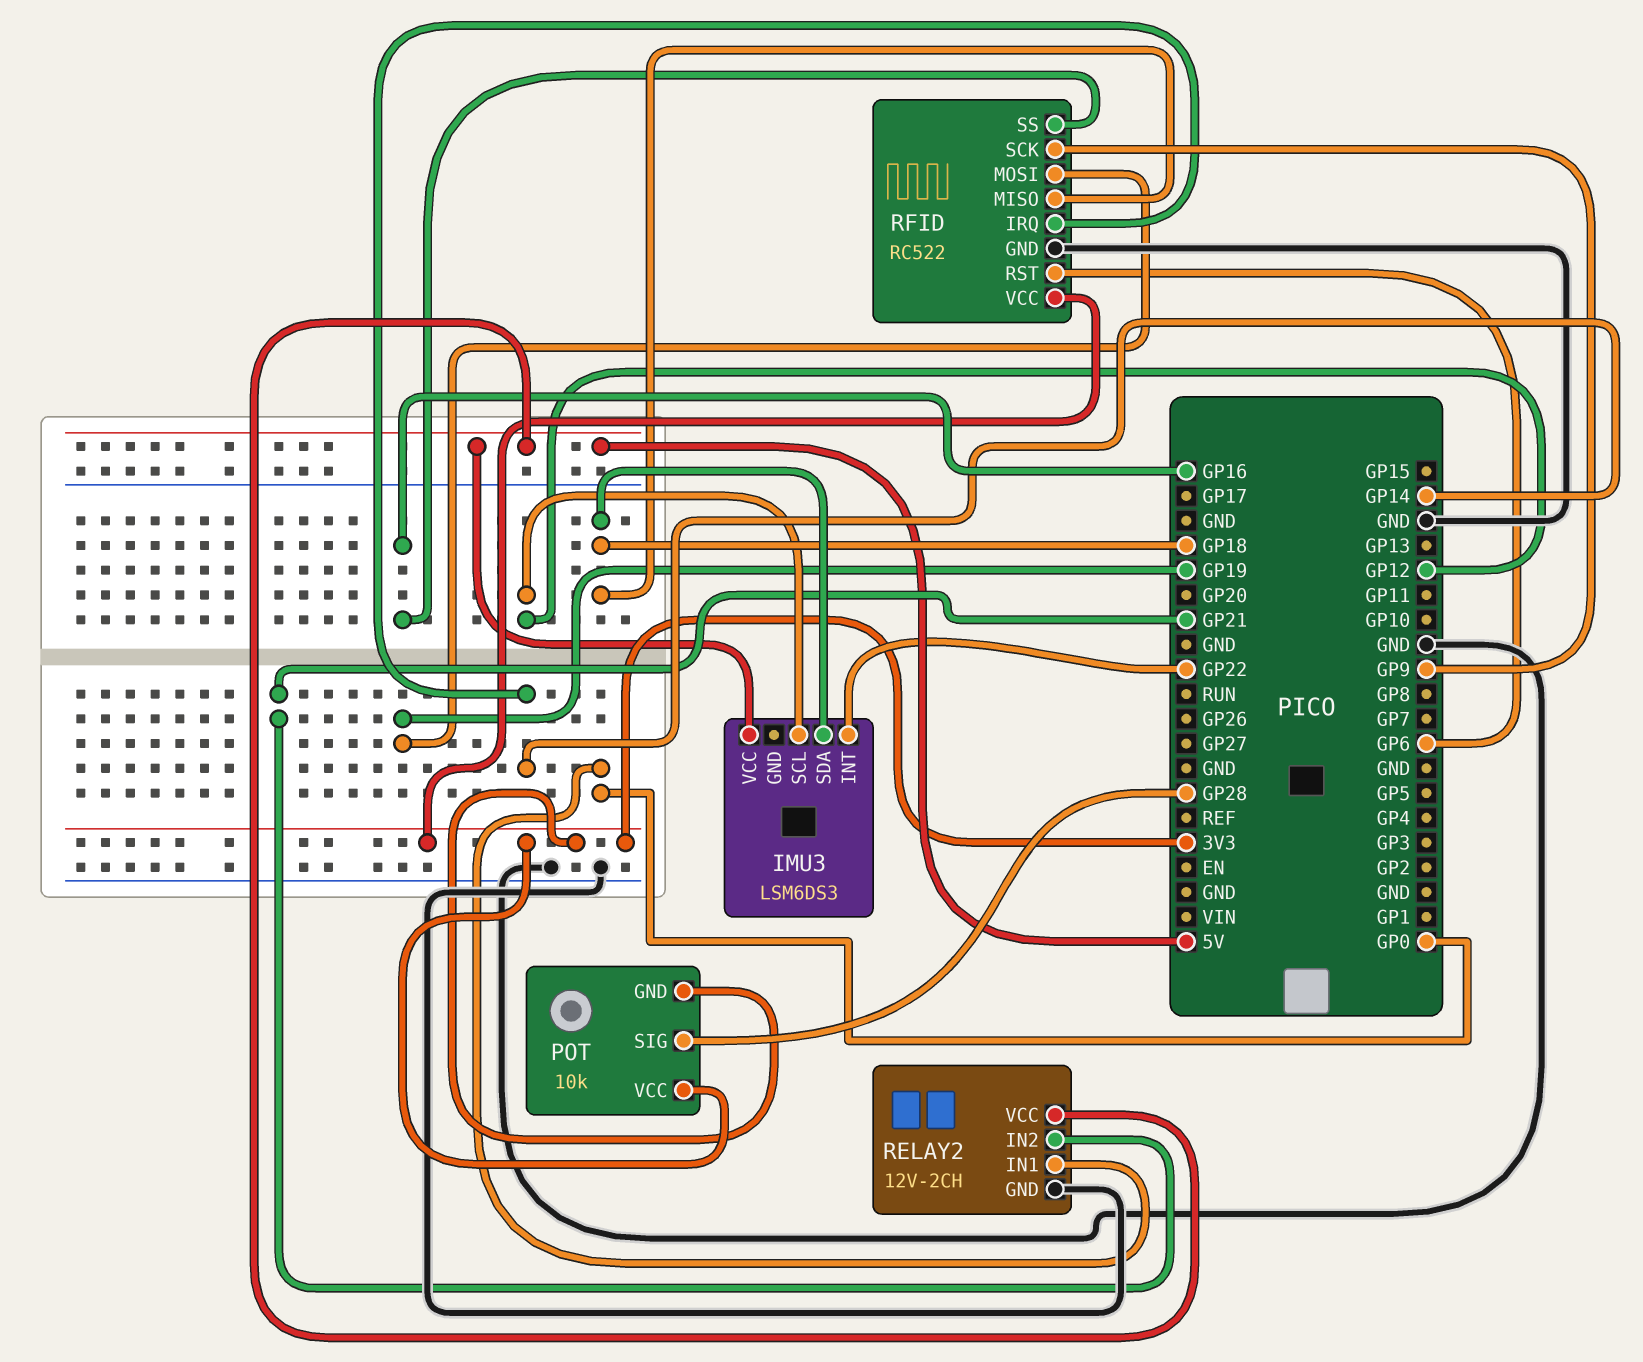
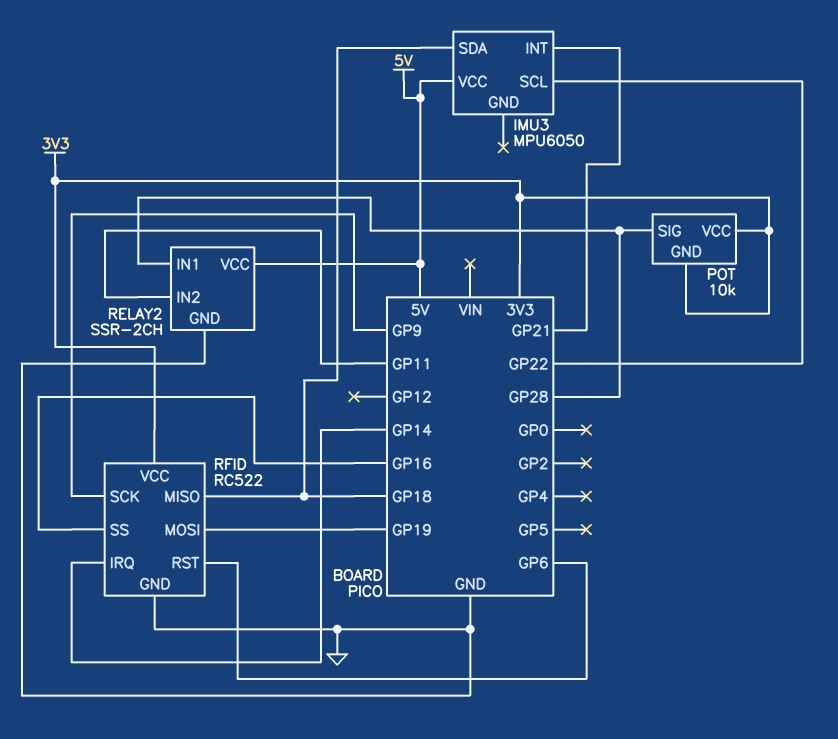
IMU3: LSM6DS3 -> MPU6050
IMU3 pin INT: GP22 -> GP21
IMU3 pin SCL: GP12 -> GP22
RELAY2: 12V-2CH -> SSR-2CH
RELAY2 pin IN1: GP0 -> GP28
RELAY2 pin IN2: GP21 -> GP11

